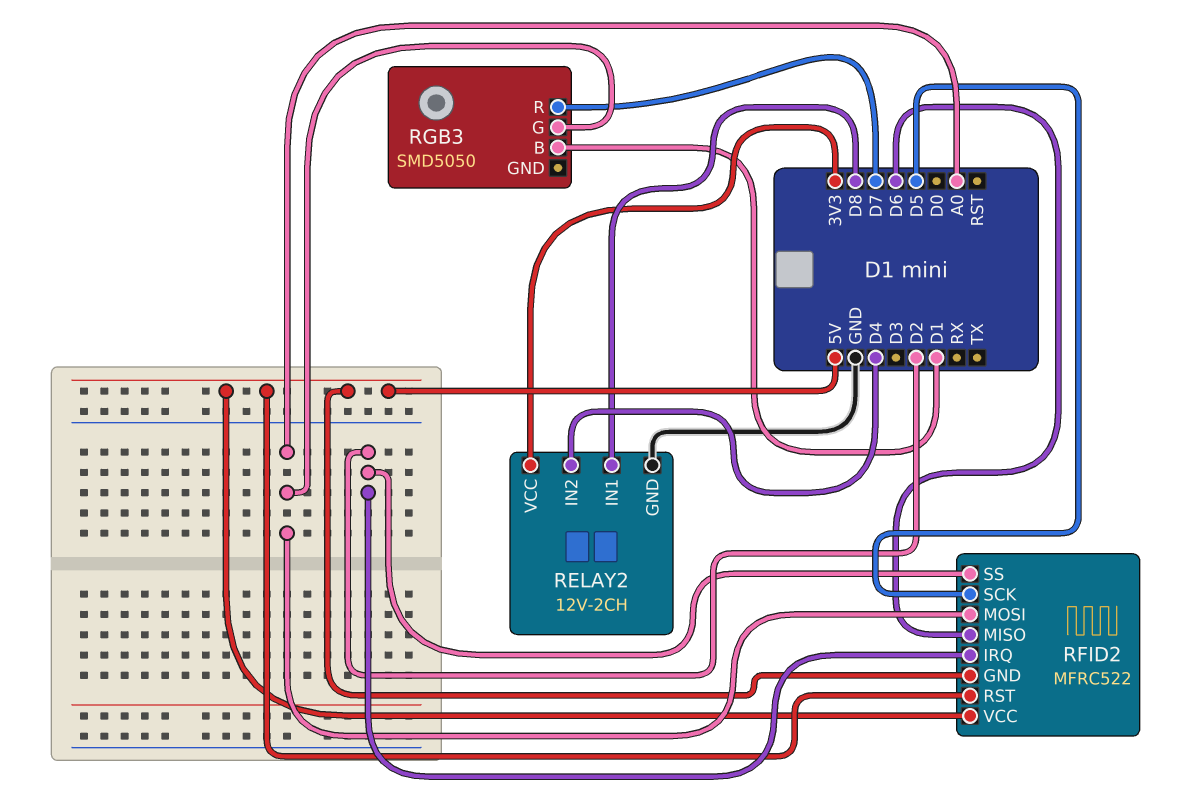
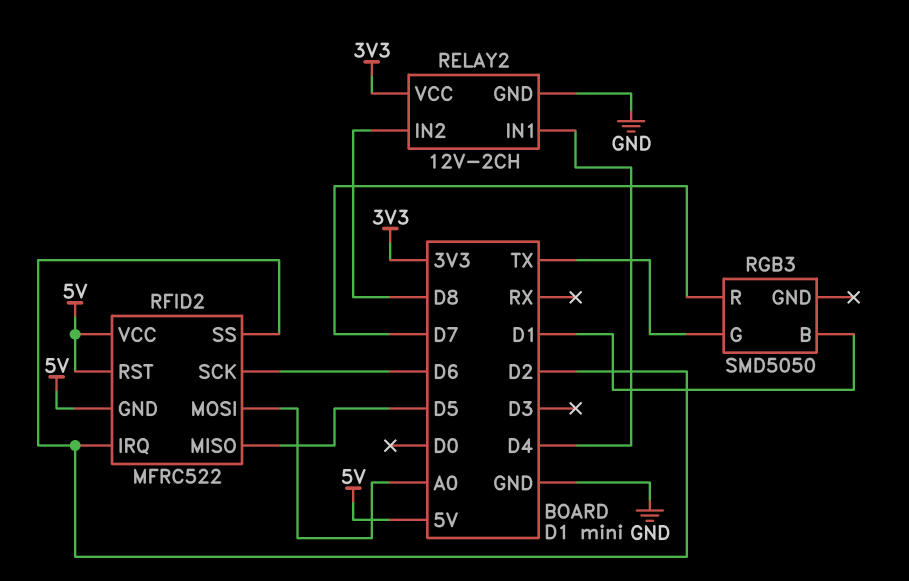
RELAY2 pin IN1: D8 -> D4
RELAY2 pin IN2: D4 -> D8
RFID2 pin MISO: D6 -> D5
RFID2 pin SCK: D5 -> D6
RGB3 pin G: A0 -> TX

